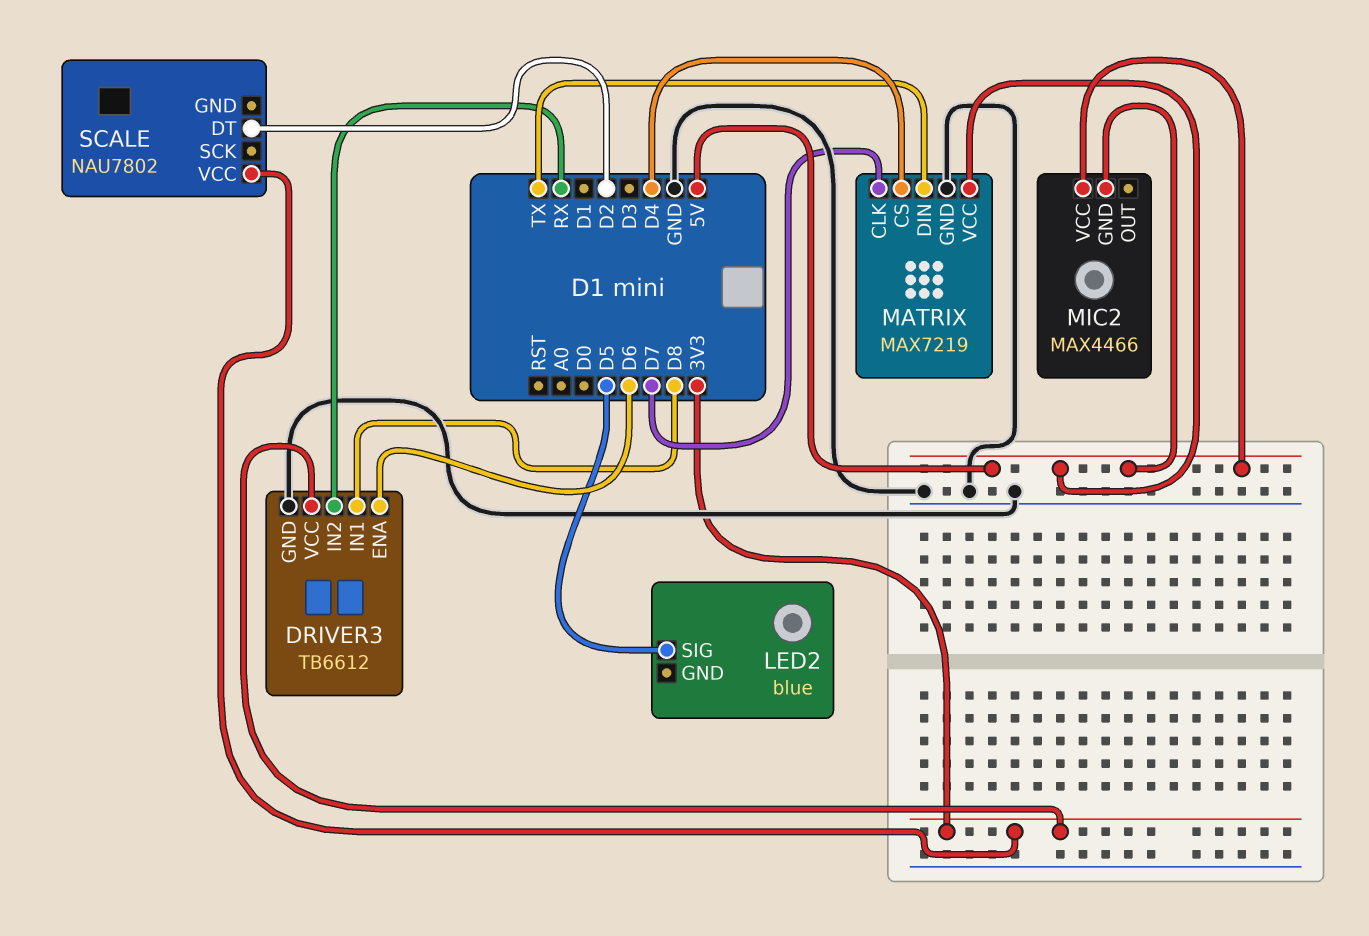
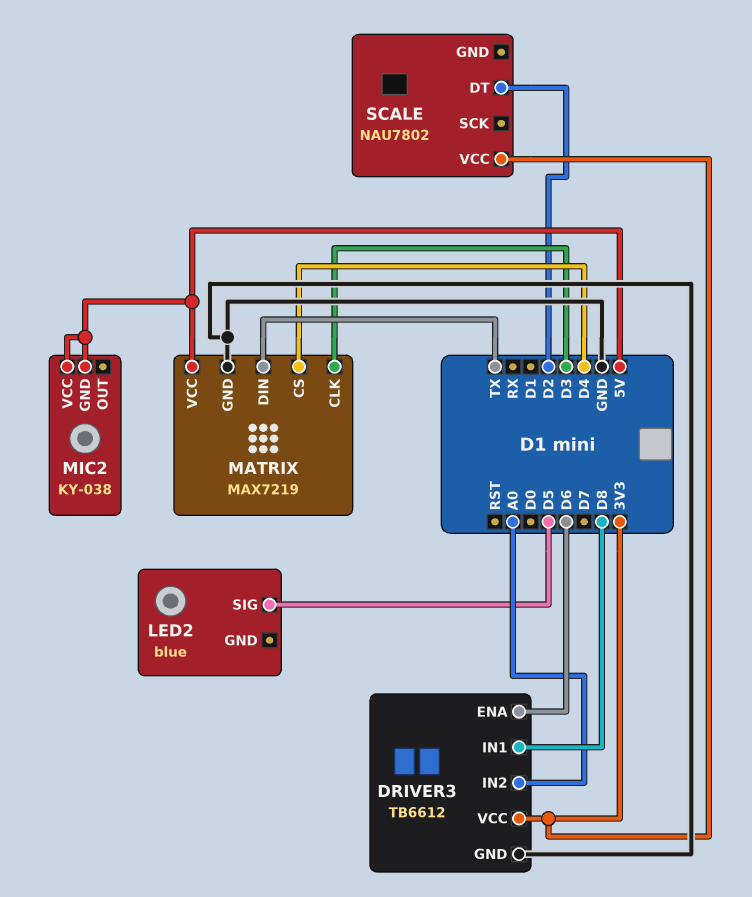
DRIVER3 pin IN2: RX -> A0
MATRIX pin CLK: D7 -> D3
MIC2: MAX4466 -> KY-038

